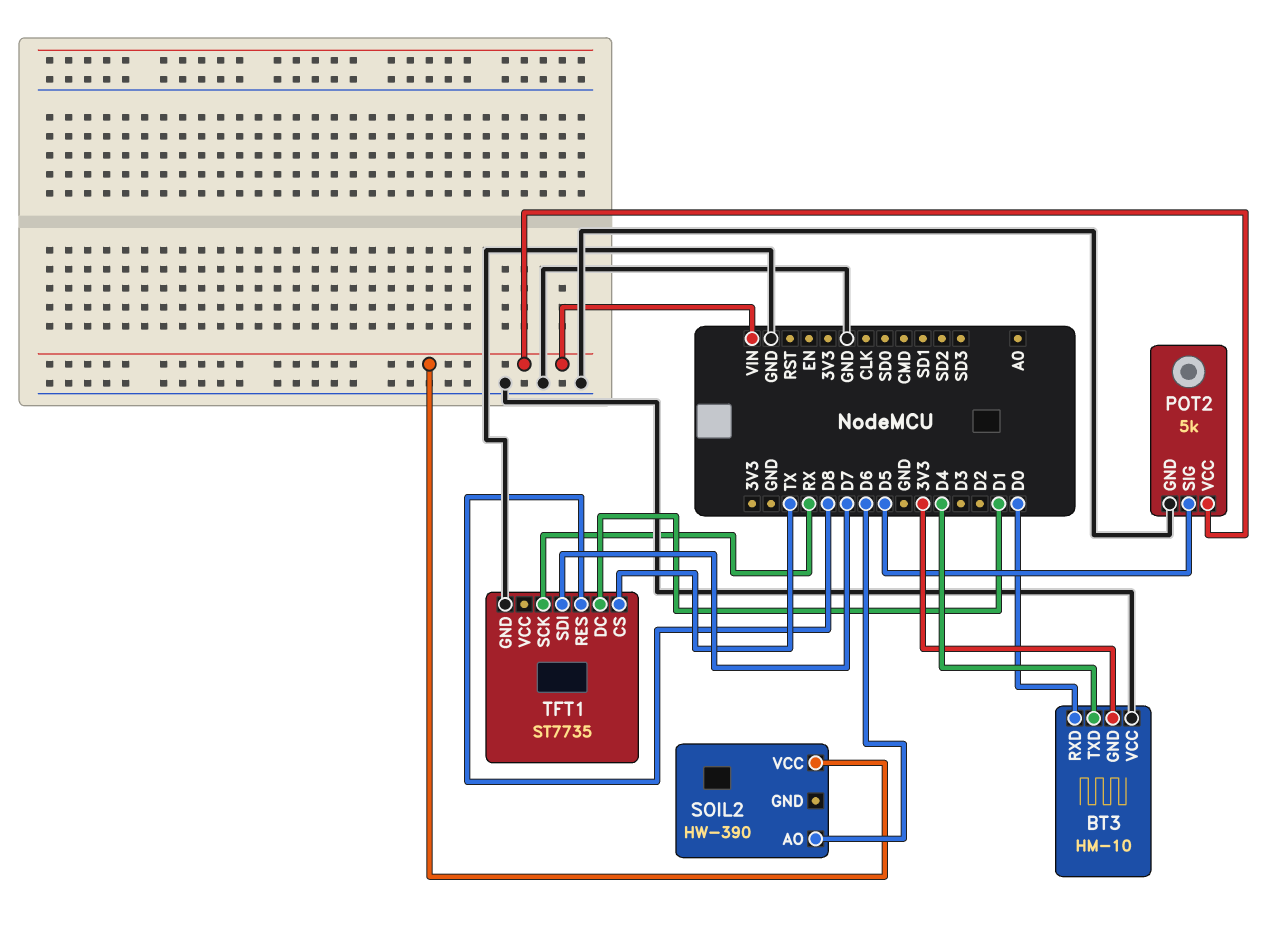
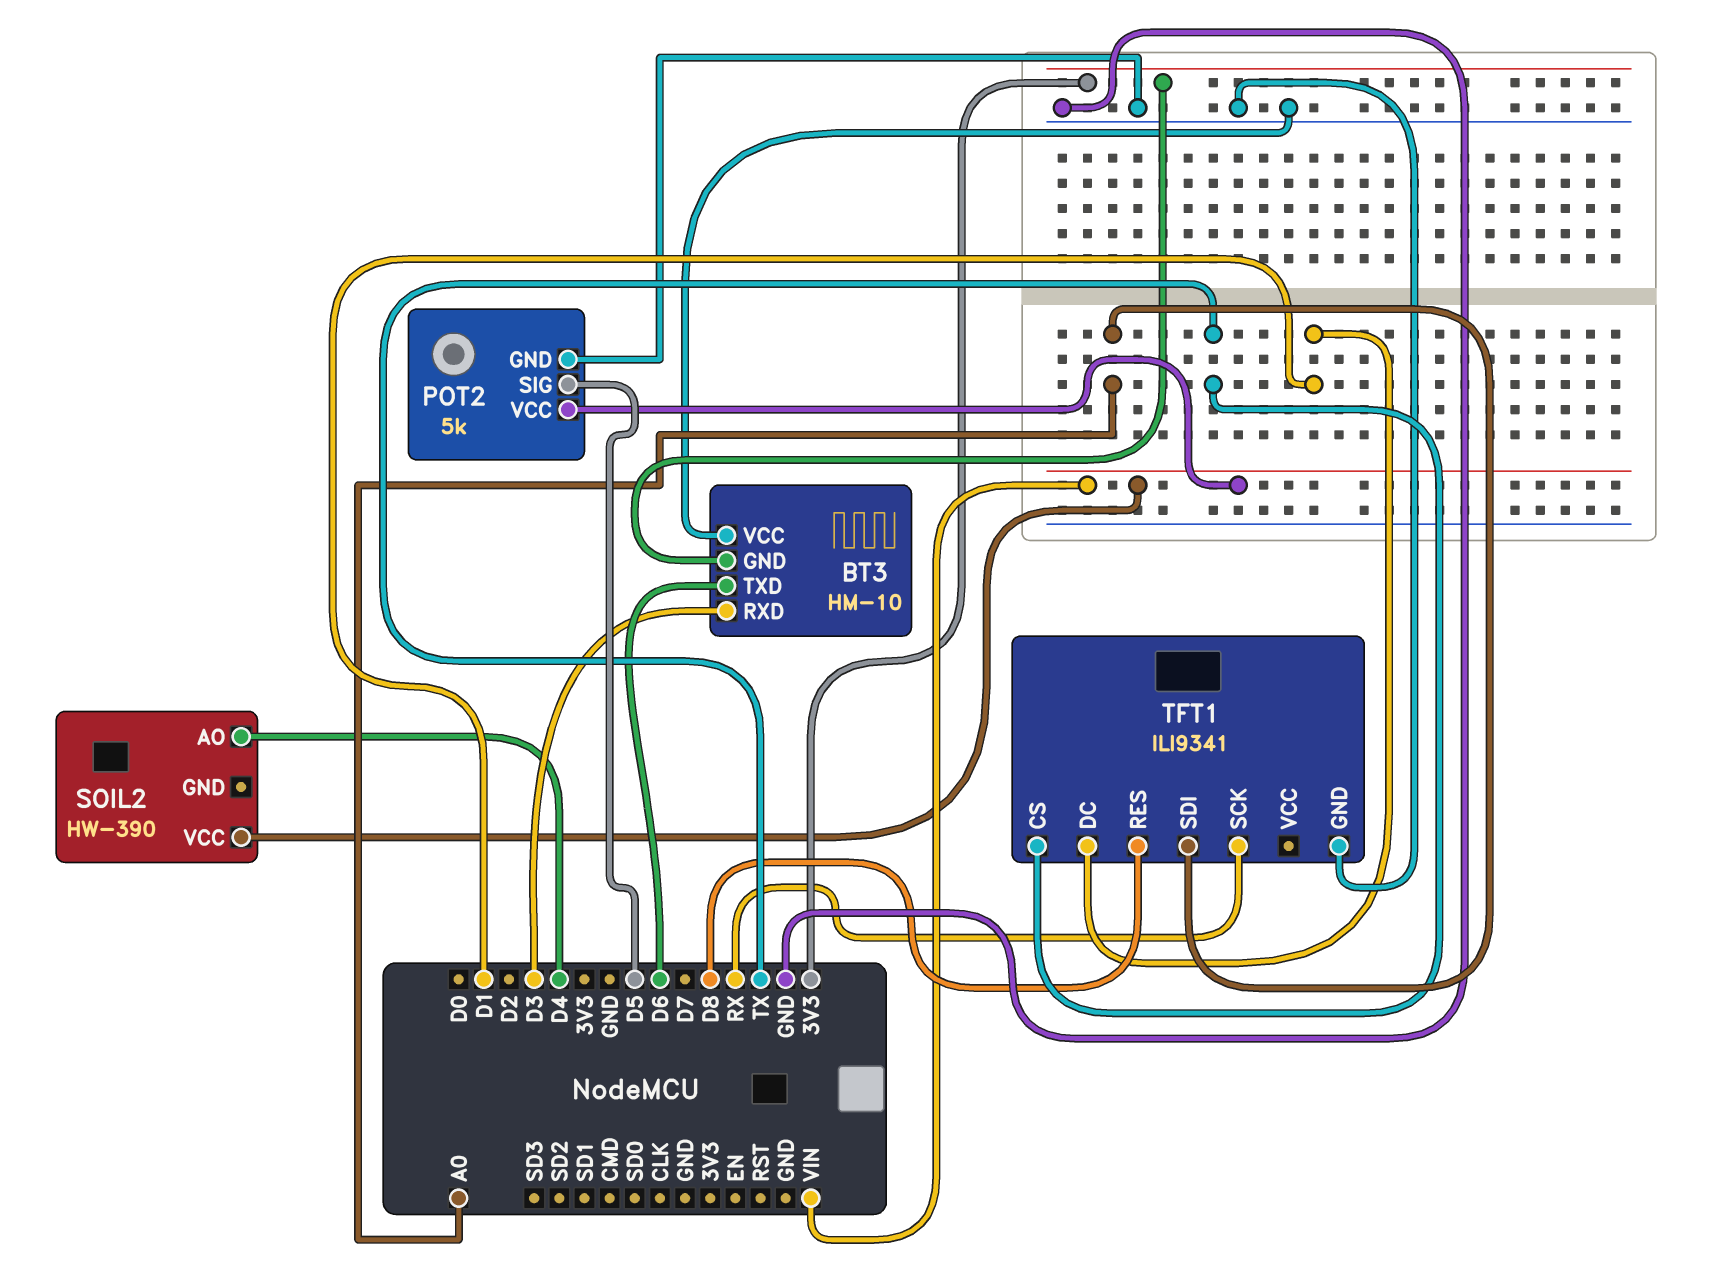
BT3 pin RXD: D0 -> D3
BT3 pin TXD: D4 -> D6
SOIL2 pin AO: D6 -> D4
TFT1: ST7735 -> ILI9341
TFT1 pin SDI: D7 -> A0

